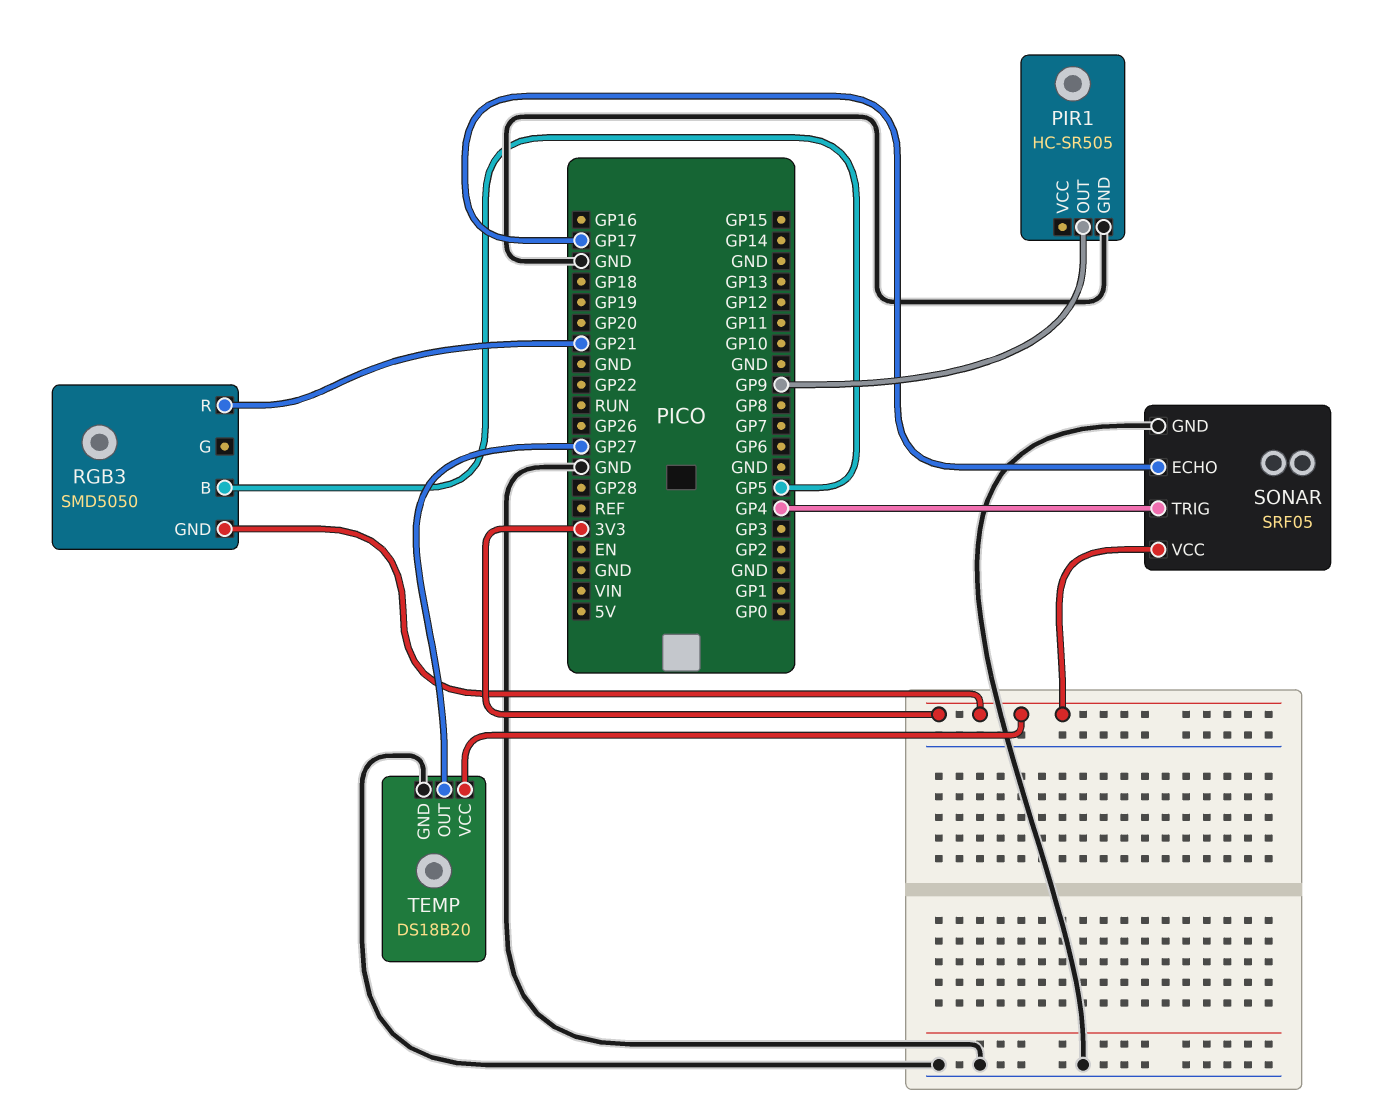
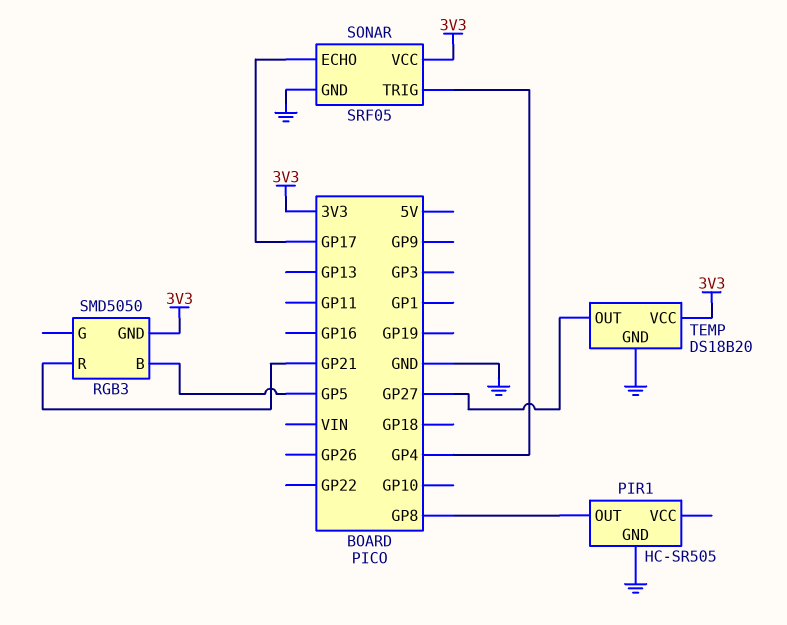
PIR1 pin OUT: GP9 -> GP8

